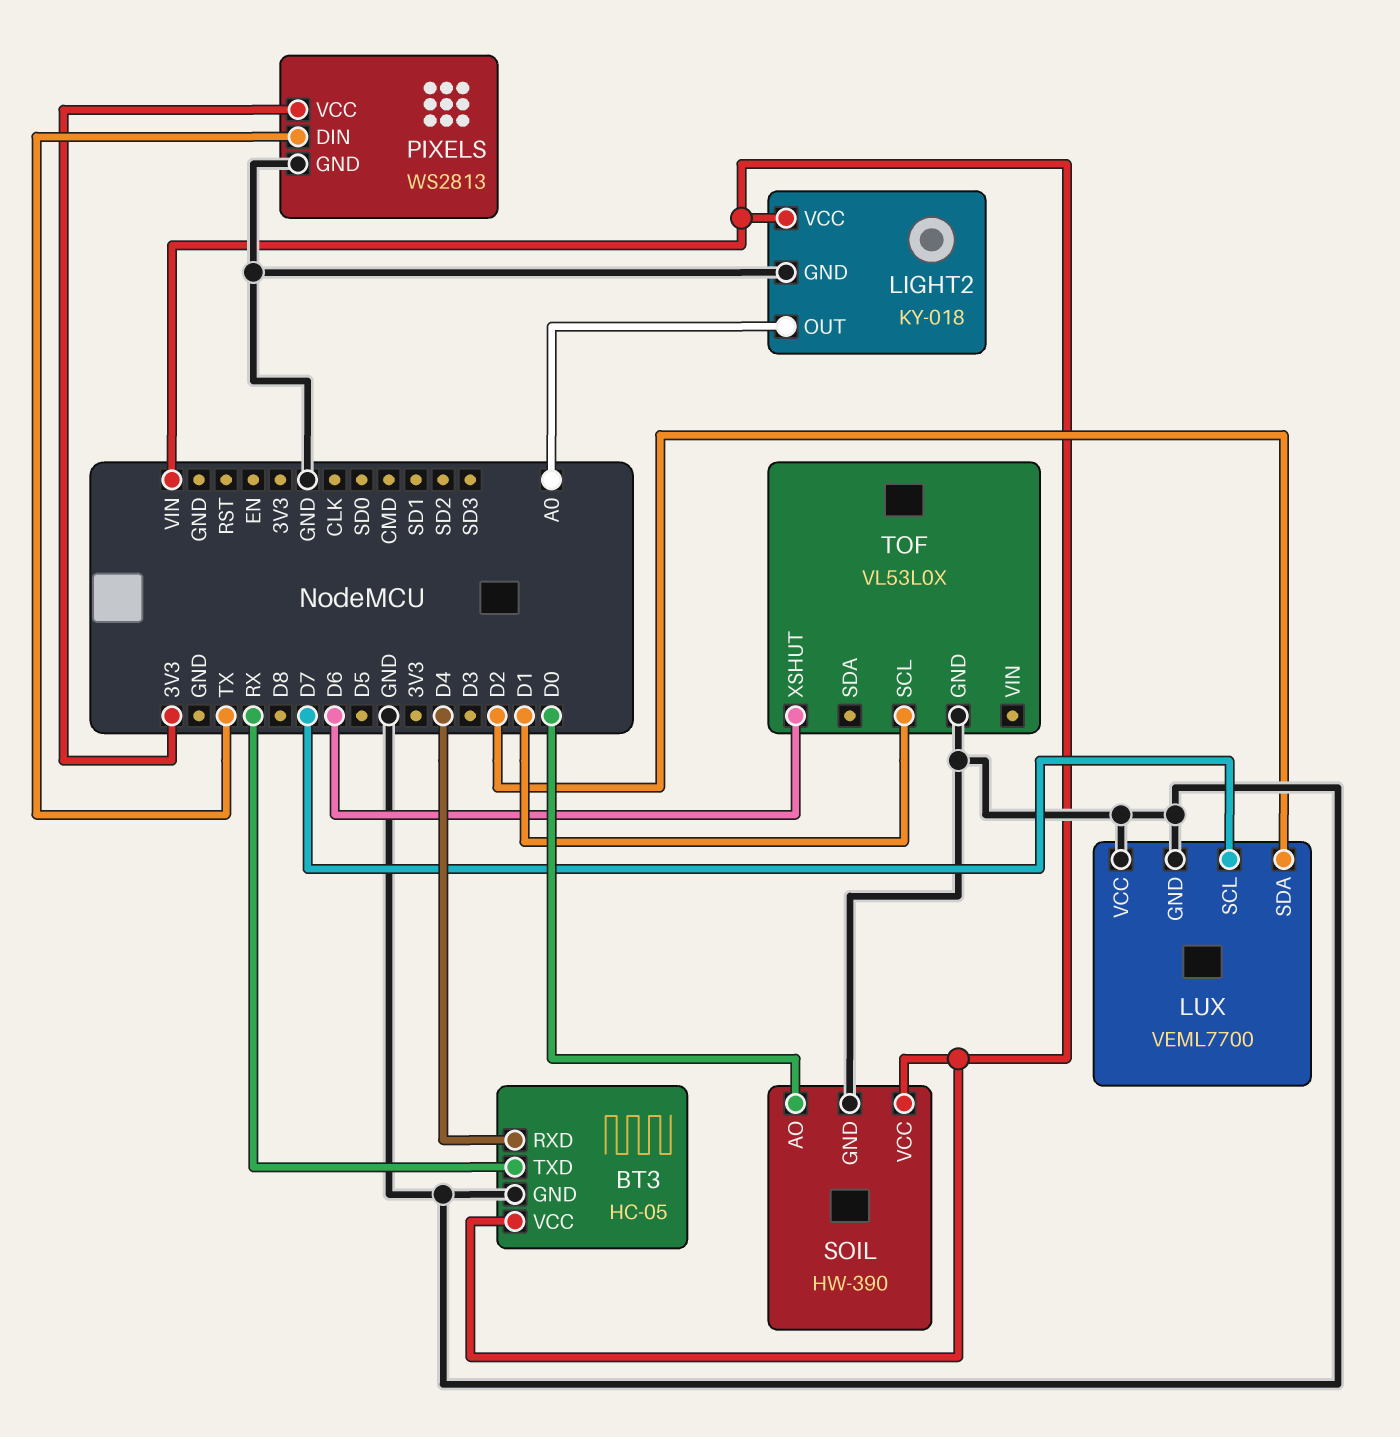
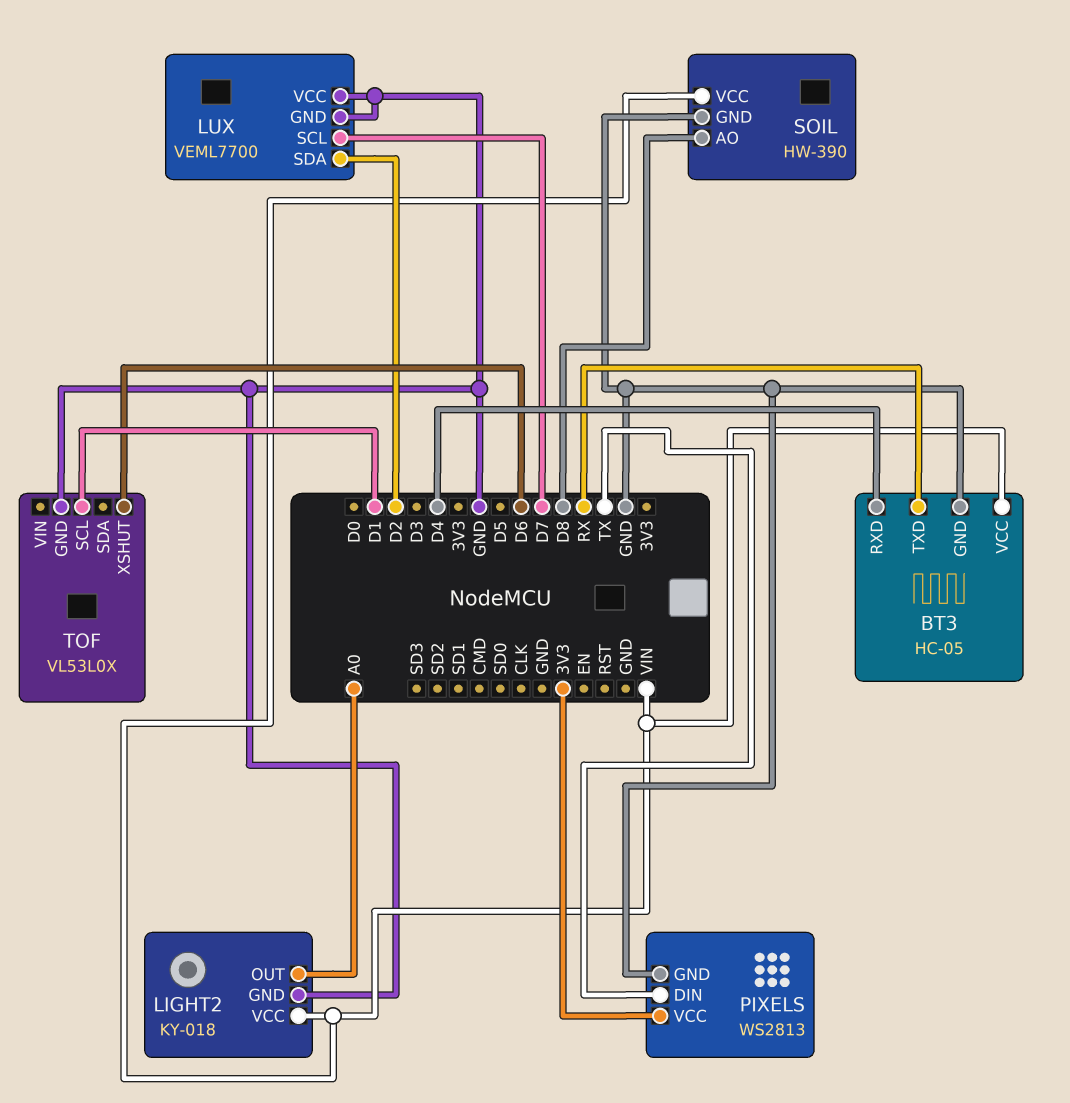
SOIL pin AO: D0 -> D8

